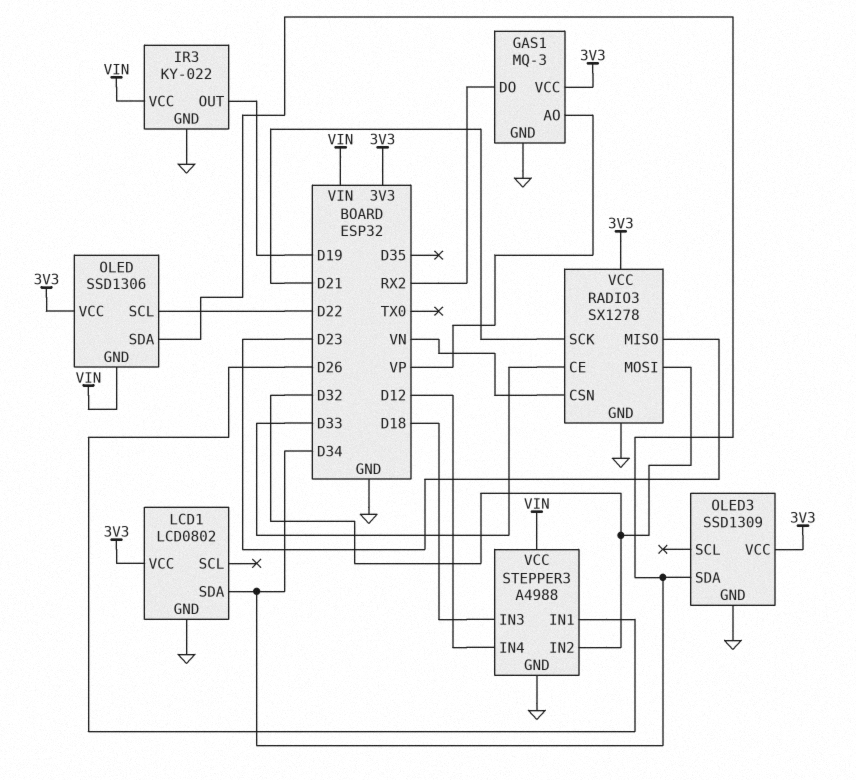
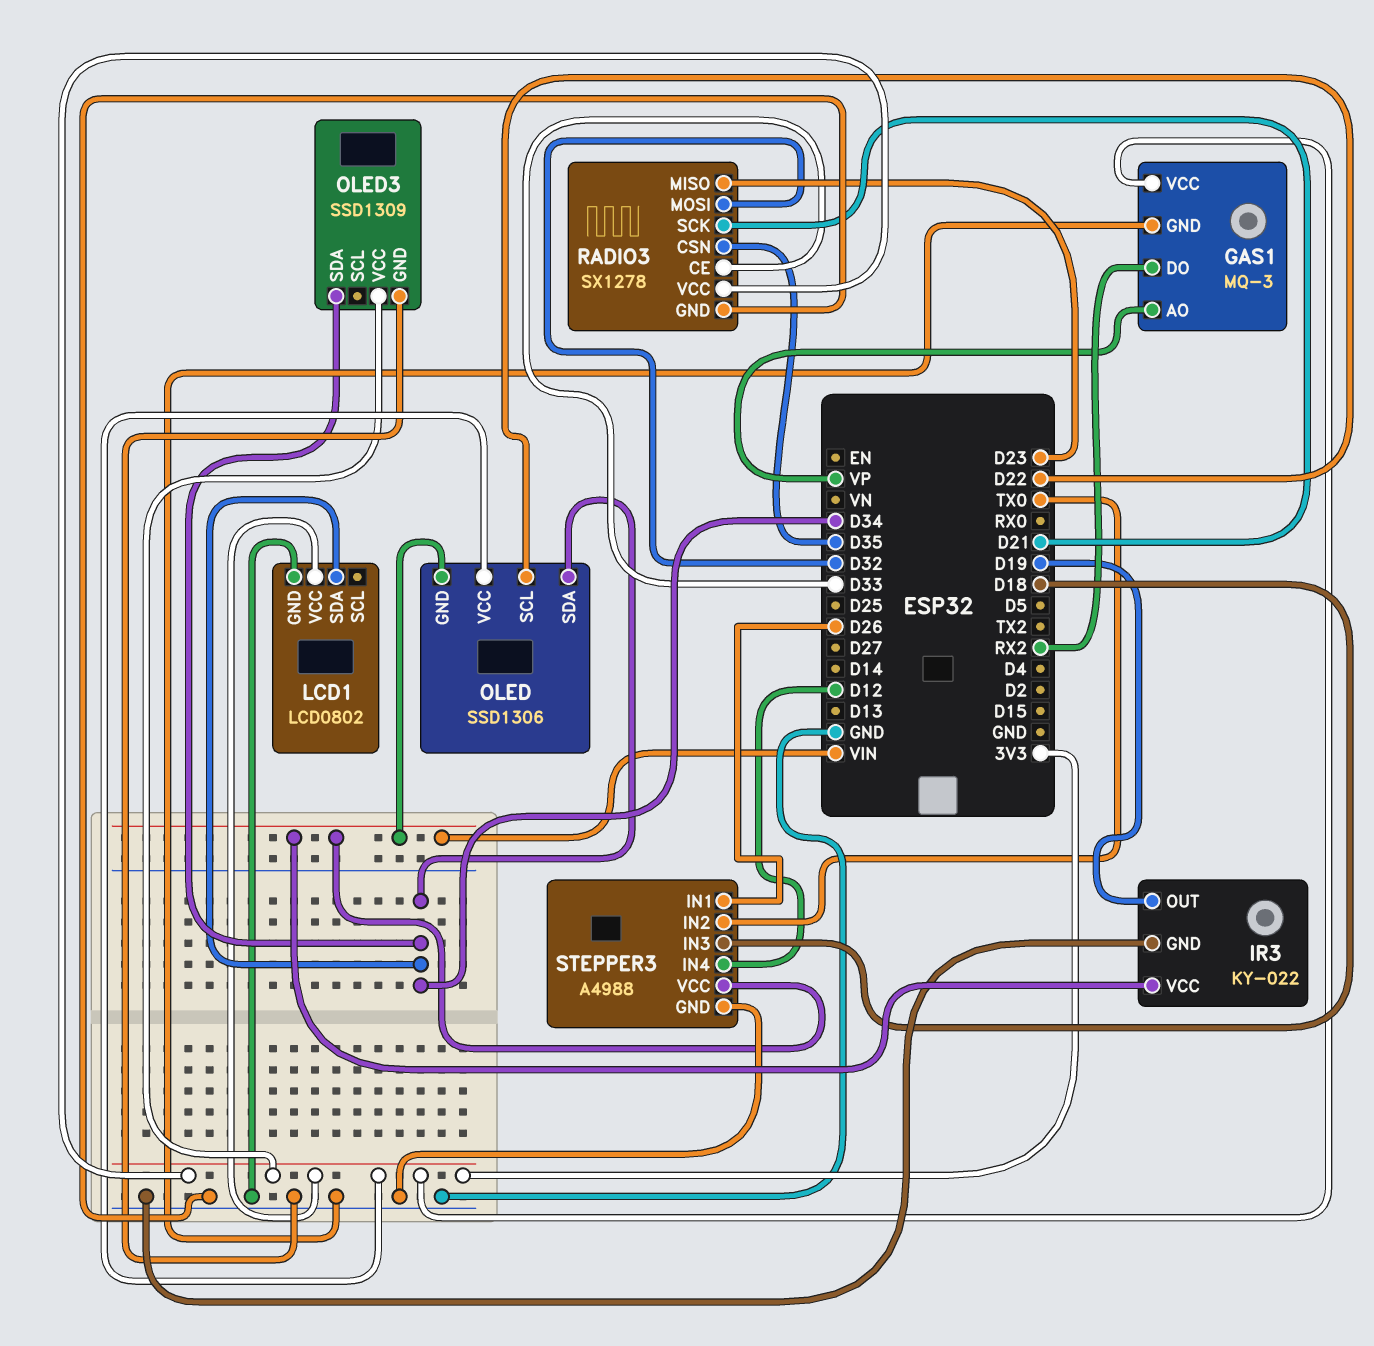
RADIO3 pin CSN: VN -> D35
STEPPER3 pin IN2: D32 -> TX0

